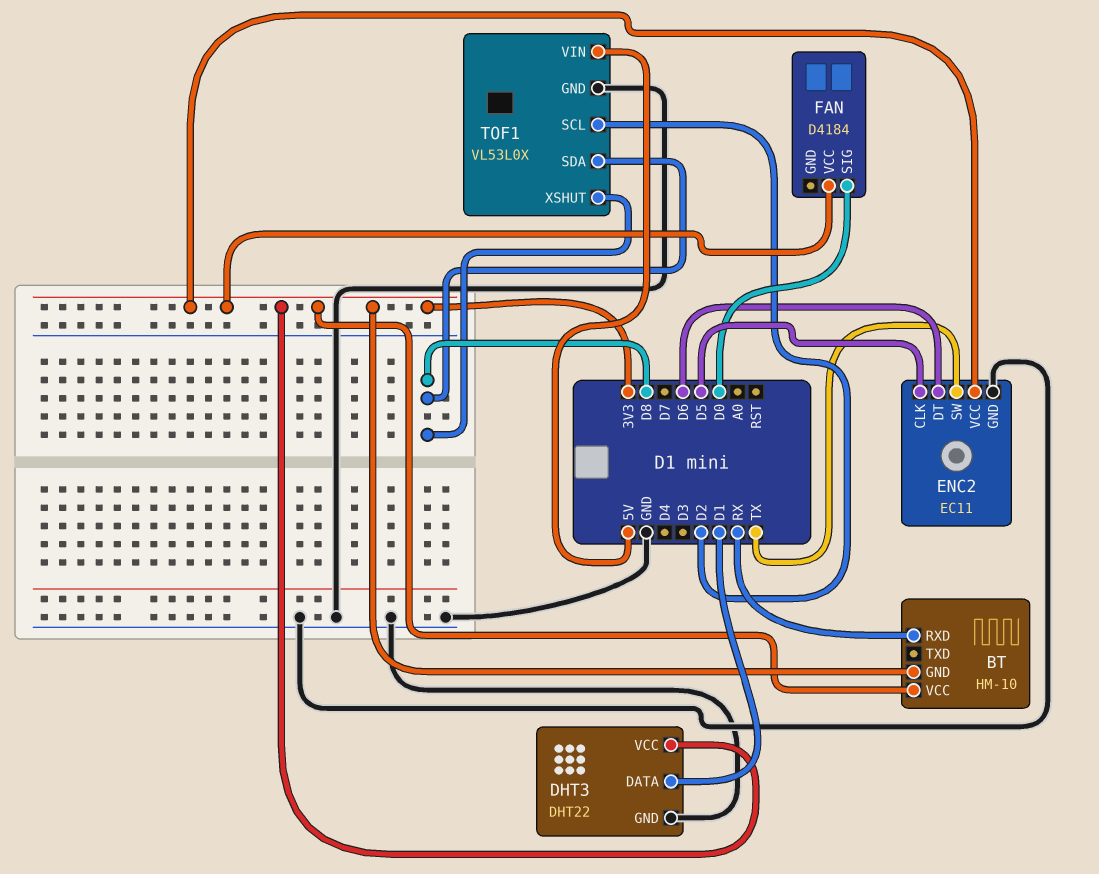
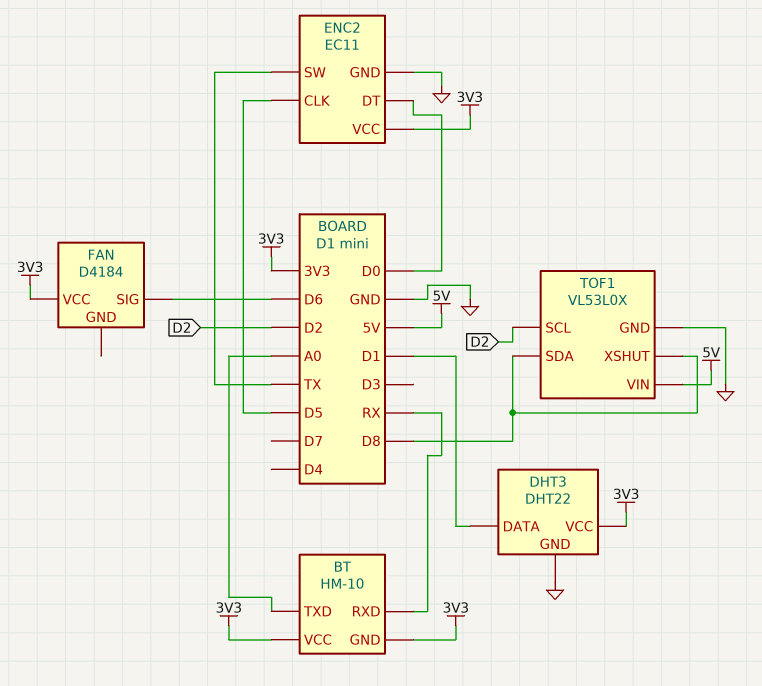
BT pin TXD: none -> A0
ENC2 pin DT: D6 -> D0
FAN pin SIG: D0 -> D6

